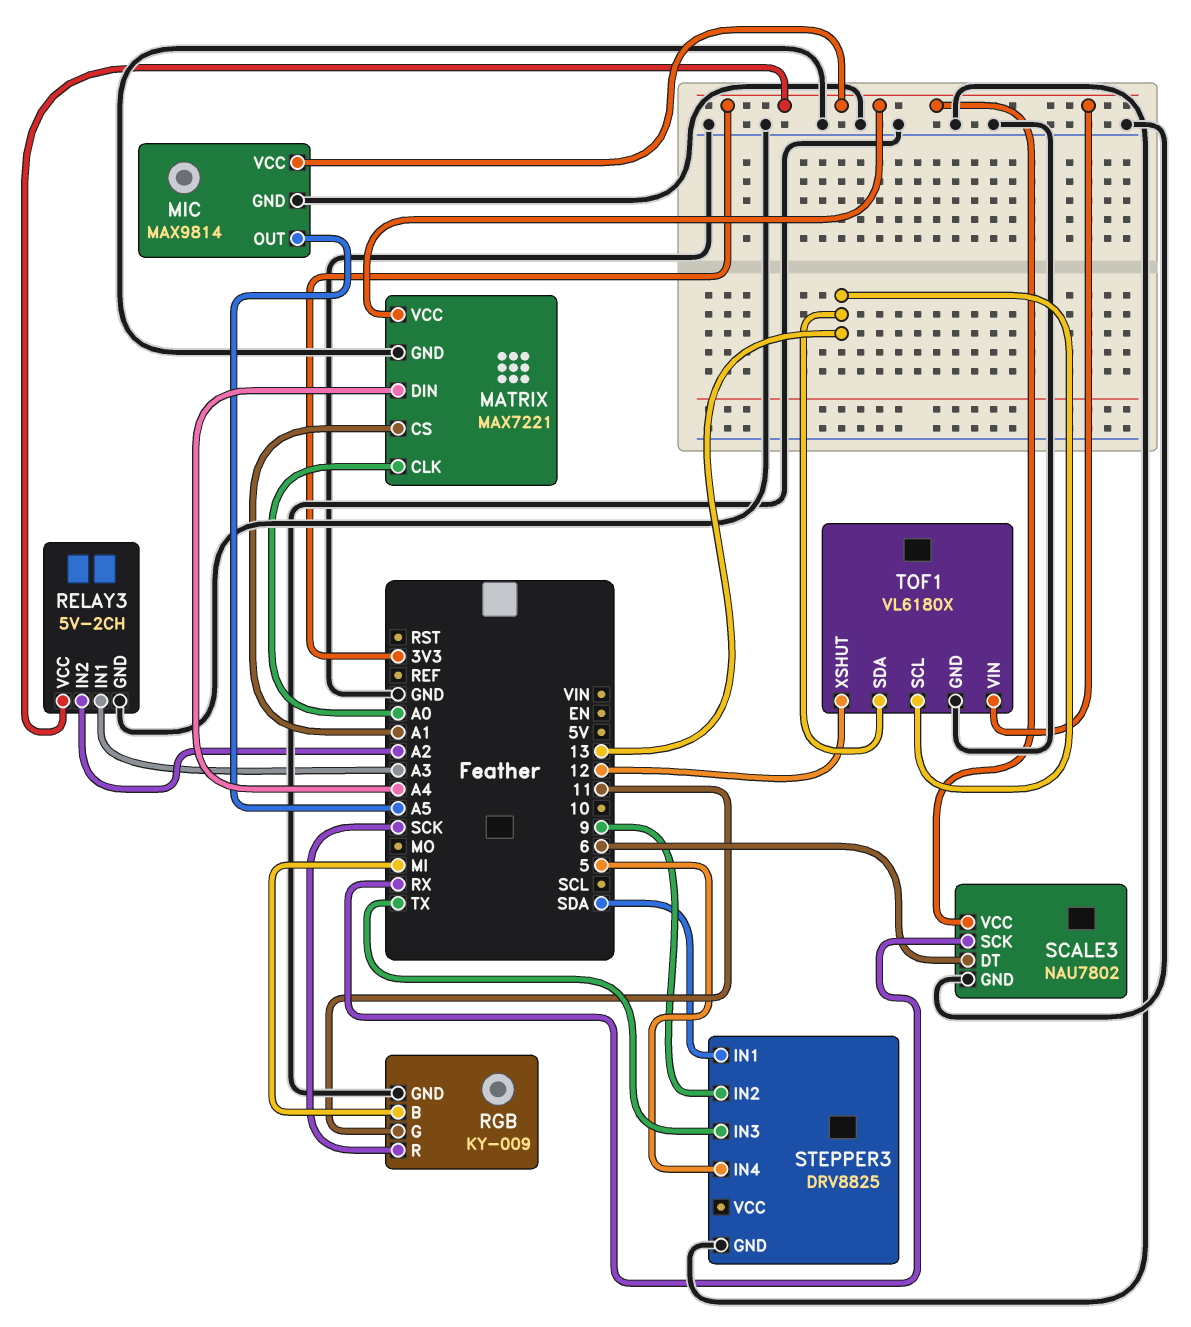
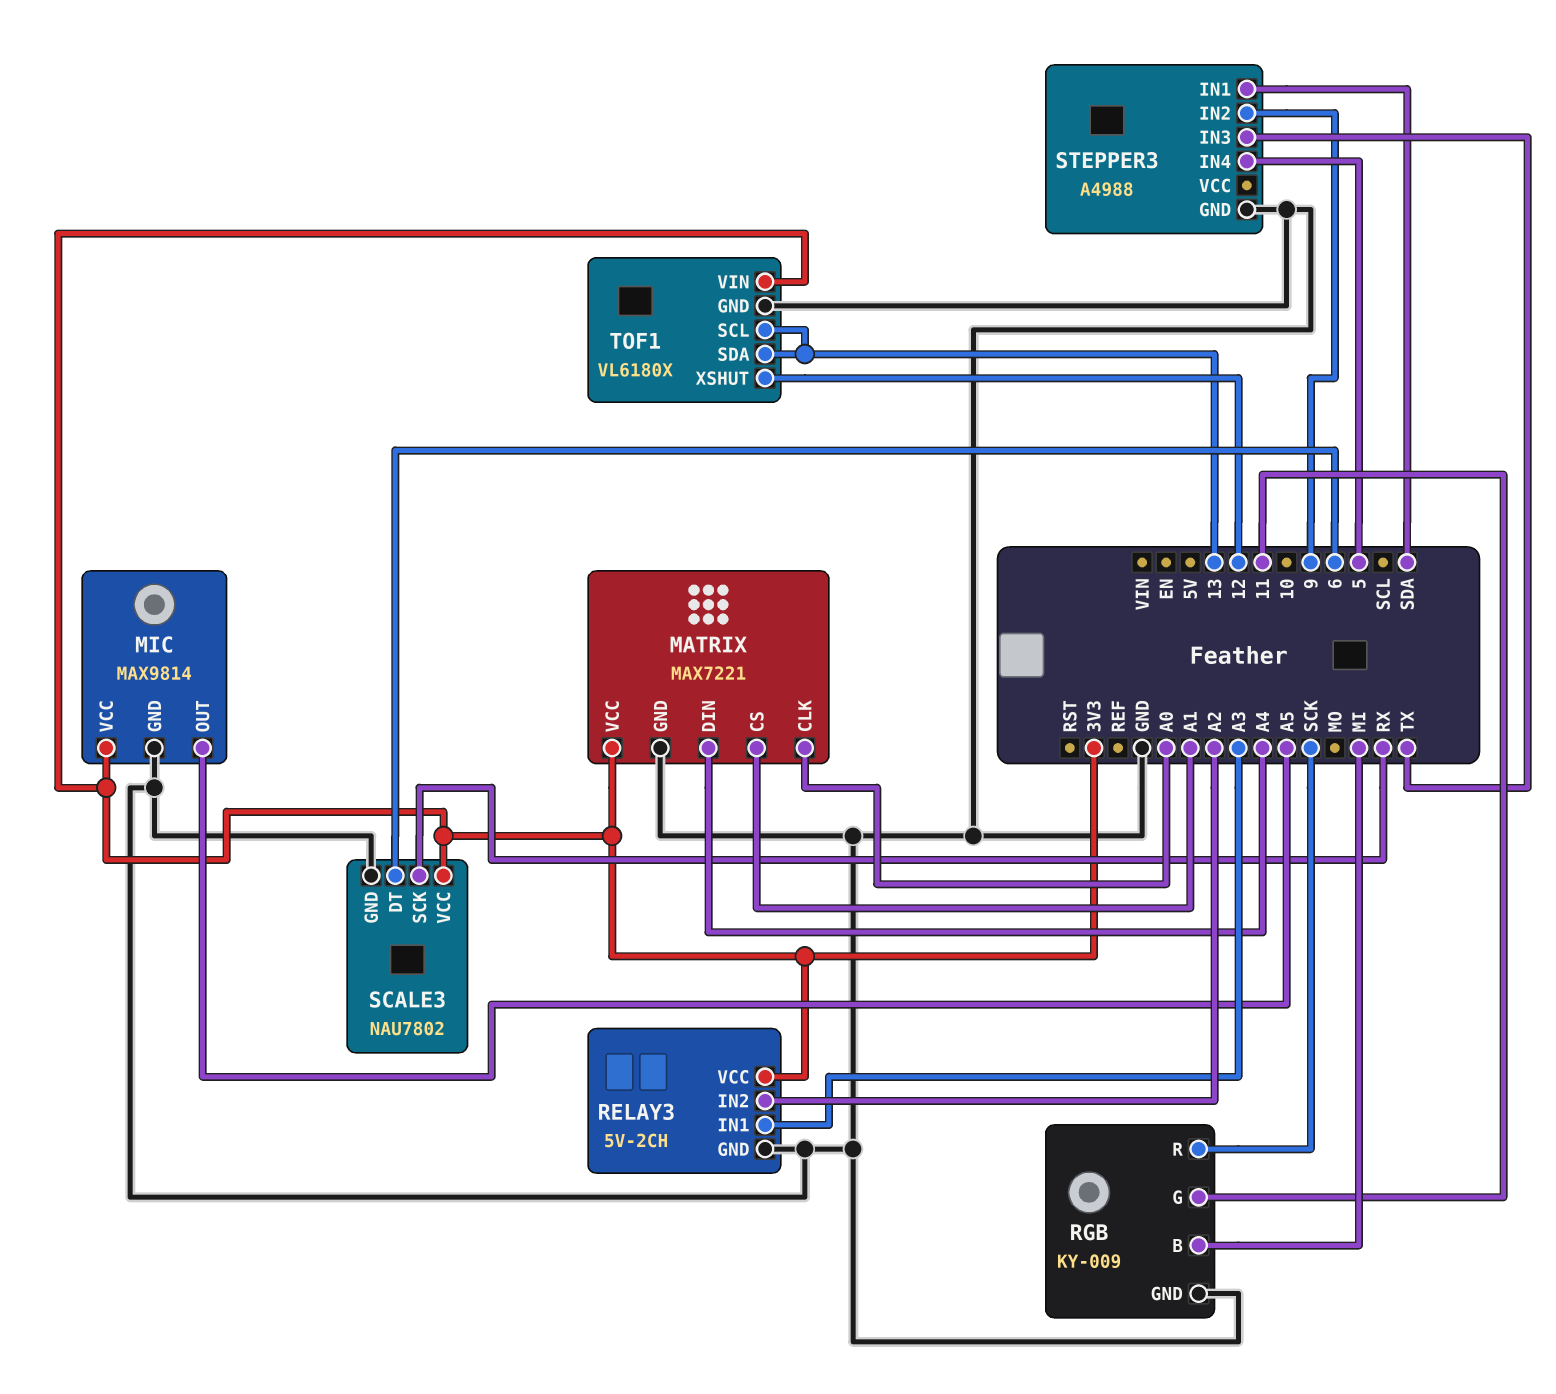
STEPPER3: DRV8825 -> A4988

